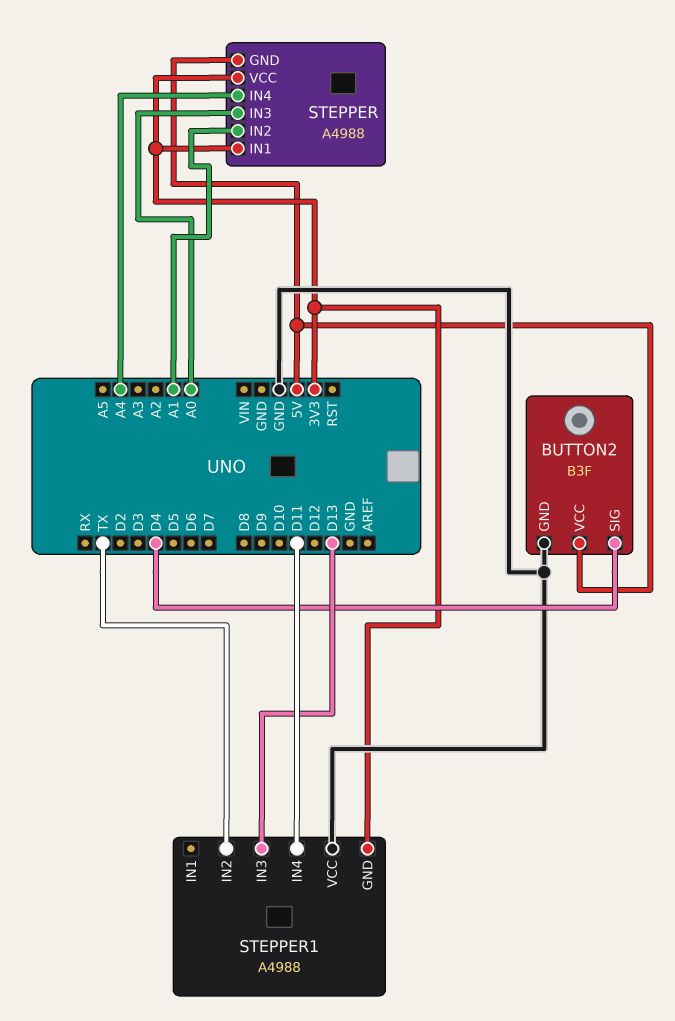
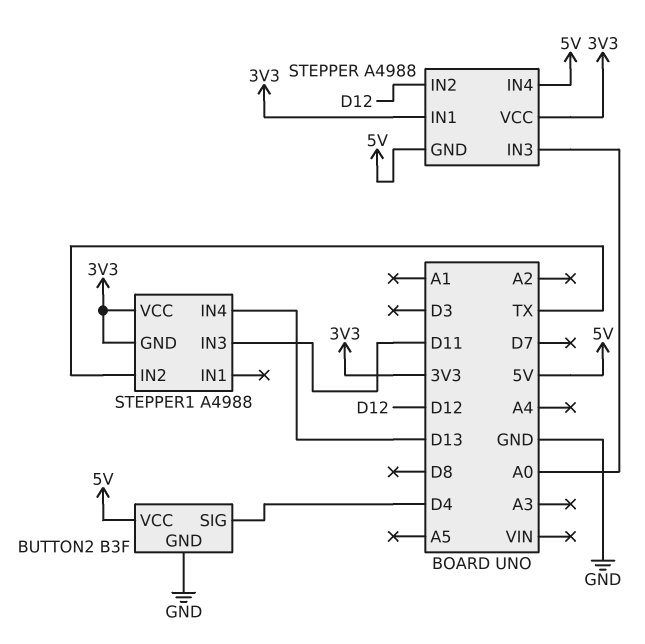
STEPPER pin IN2: A1 -> D12
STEPPER pin IN4: A4 -> 5V
STEPPER1 pin IN3: D13 -> D11
STEPPER1 pin IN4: D11 -> D13
STEPPER1 pin VCC: GND -> 3V3

